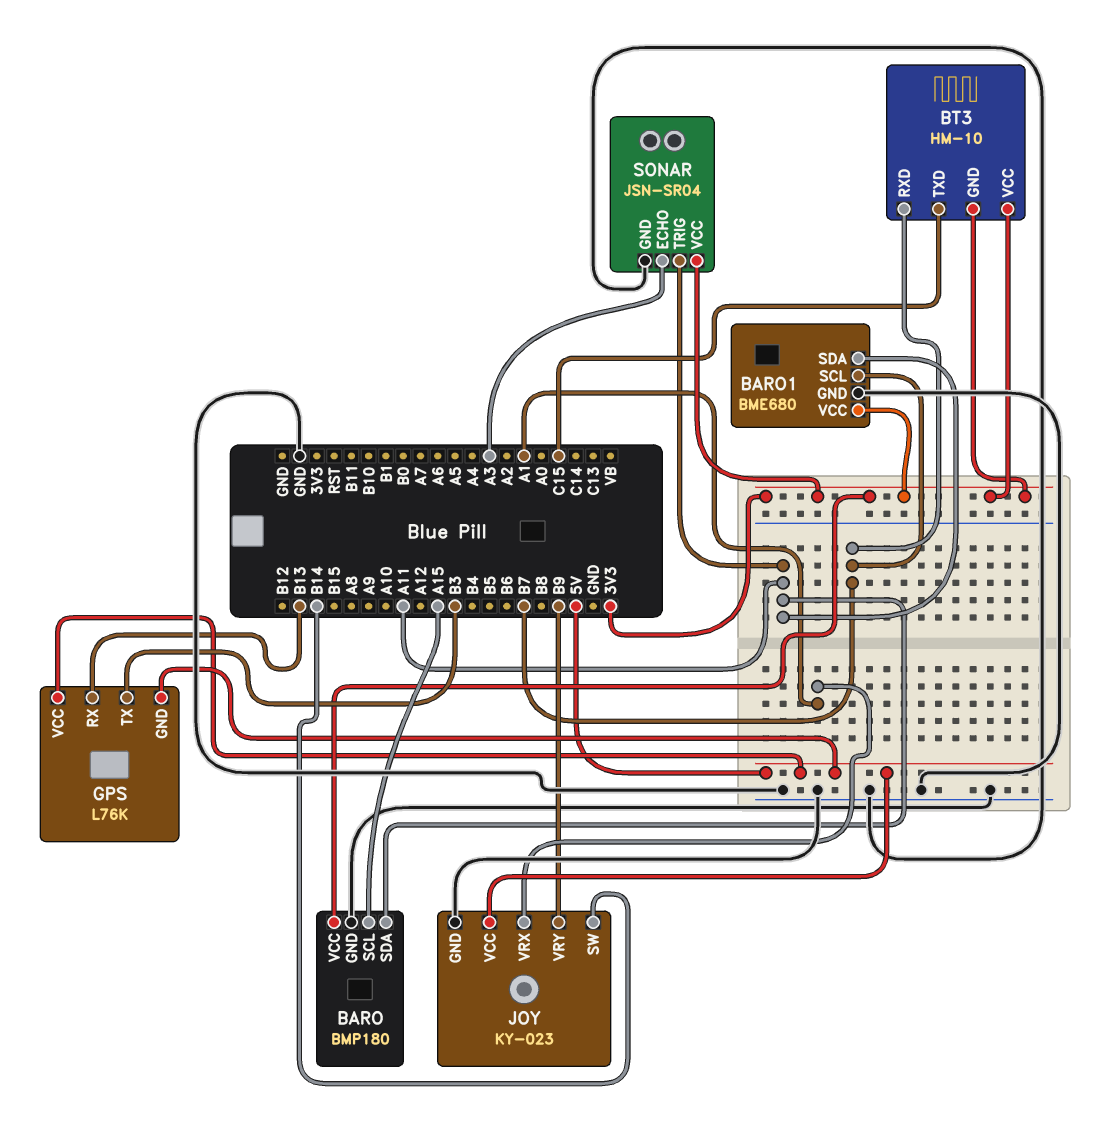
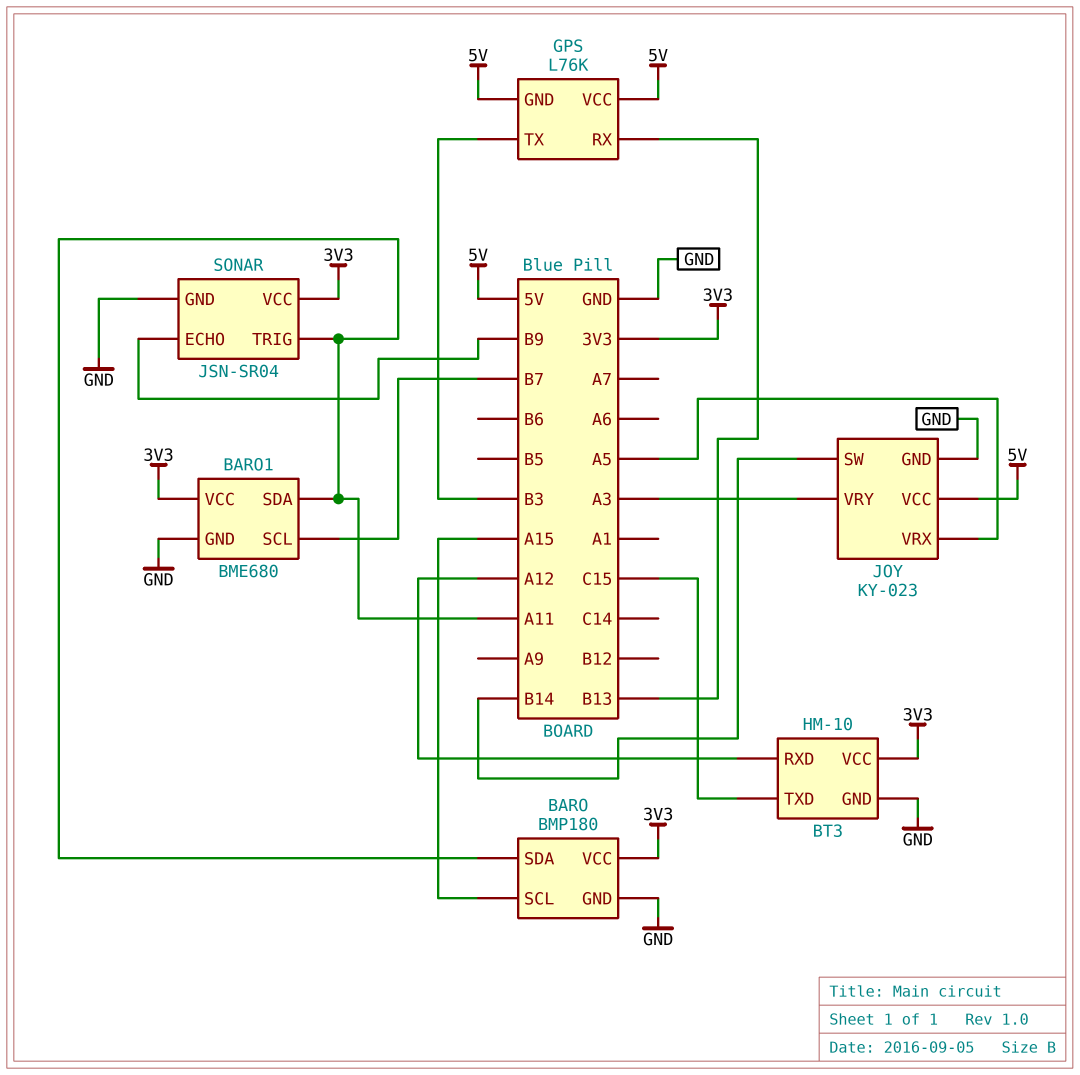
BT3 pin GND: 3V3 -> GND
BT3 pin RXD: B7 -> A12
JOY pin VRX: A1 -> A5
JOY pin VRY: B9 -> A3
SONAR pin ECHO: A3 -> B9

